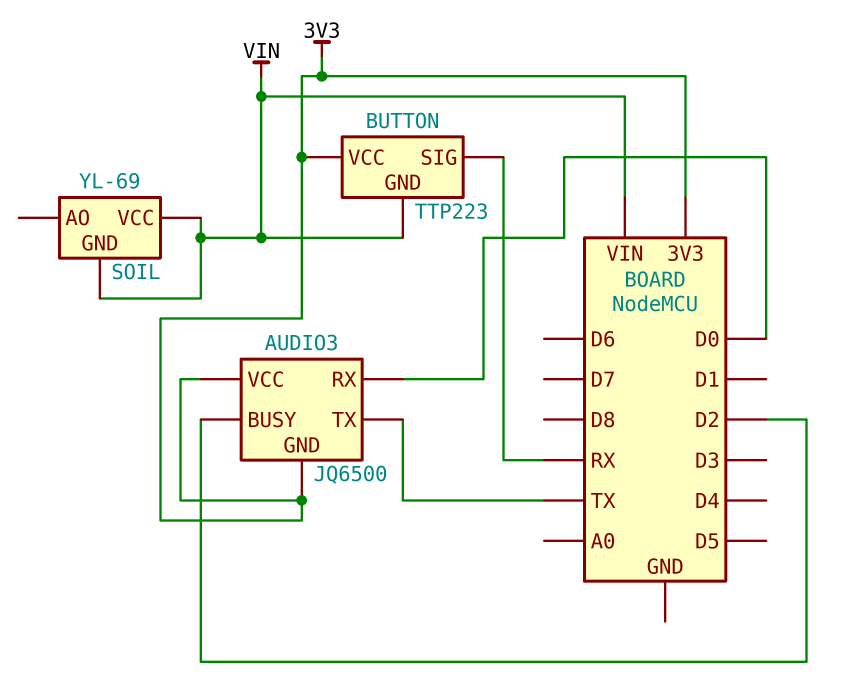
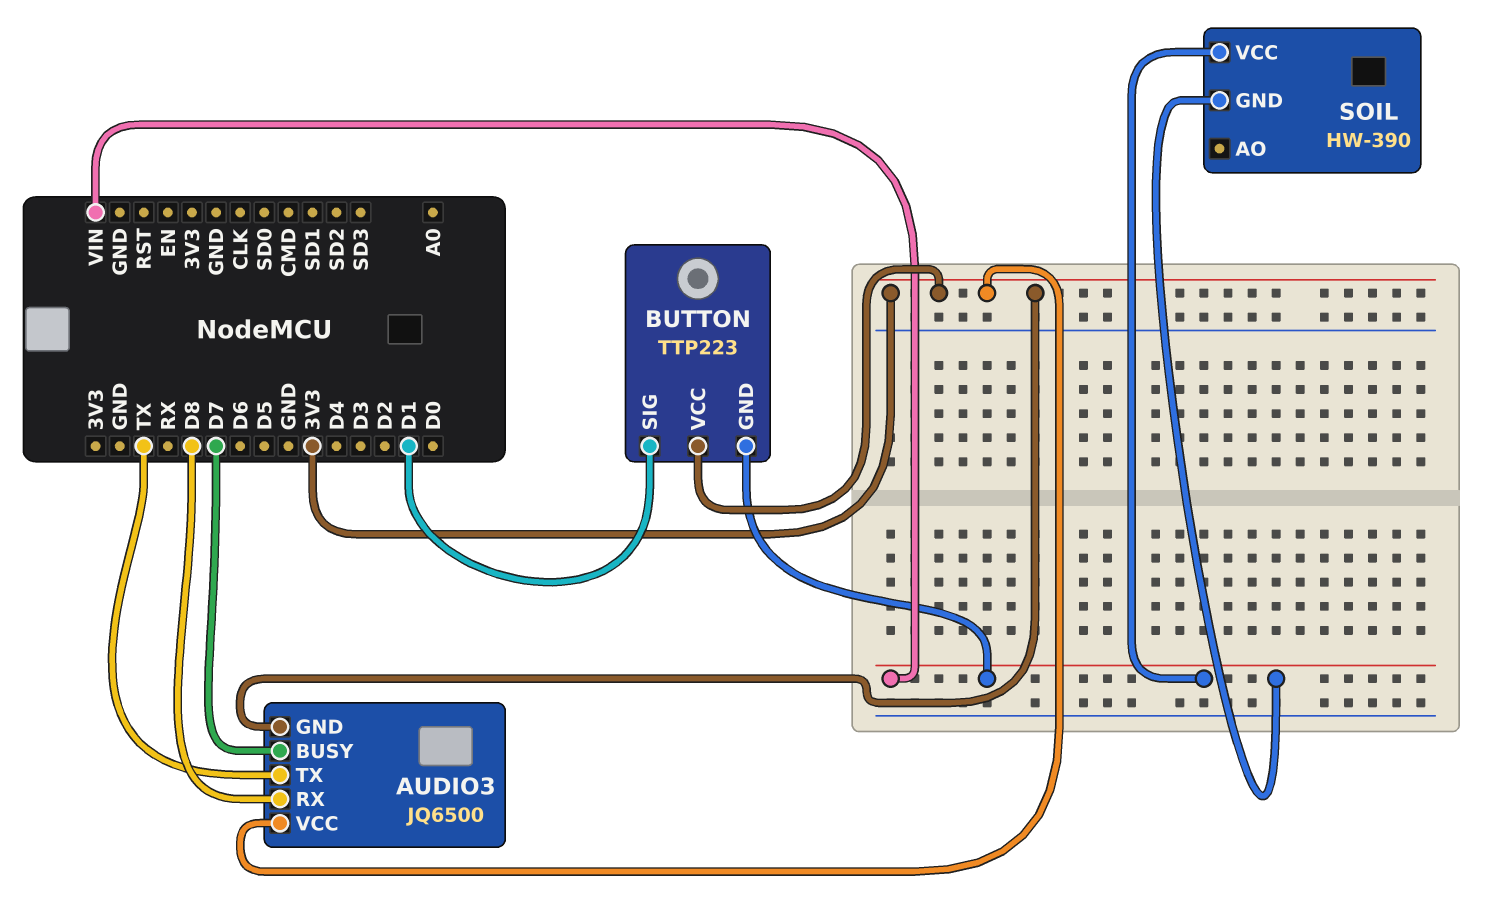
AUDIO3 pin BUSY: D2 -> D7
AUDIO3 pin RX: D0 -> D8
BUTTON pin SIG: RX -> D1
SOIL: YL-69 -> HW-390

